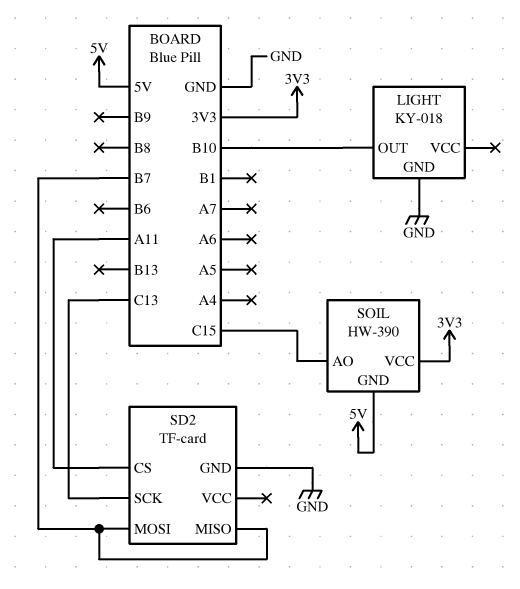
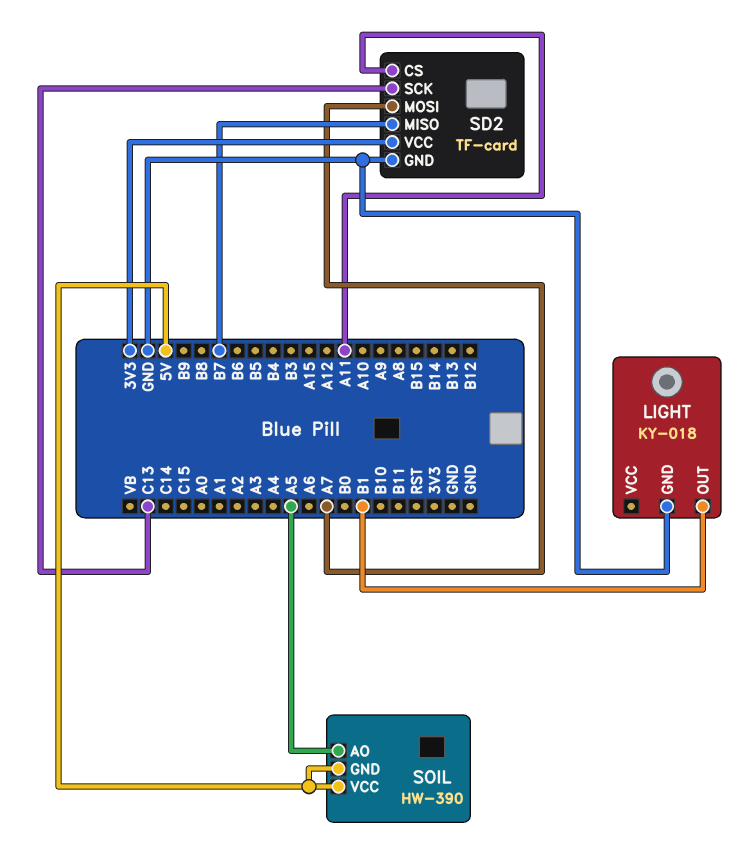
LIGHT pin OUT: B10 -> B1
SD2 pin MOSI: B7 -> A7
SD2 pin VCC: none -> 3V3
SOIL pin AO: C15 -> A5
SOIL pin VCC: 3V3 -> 5V

